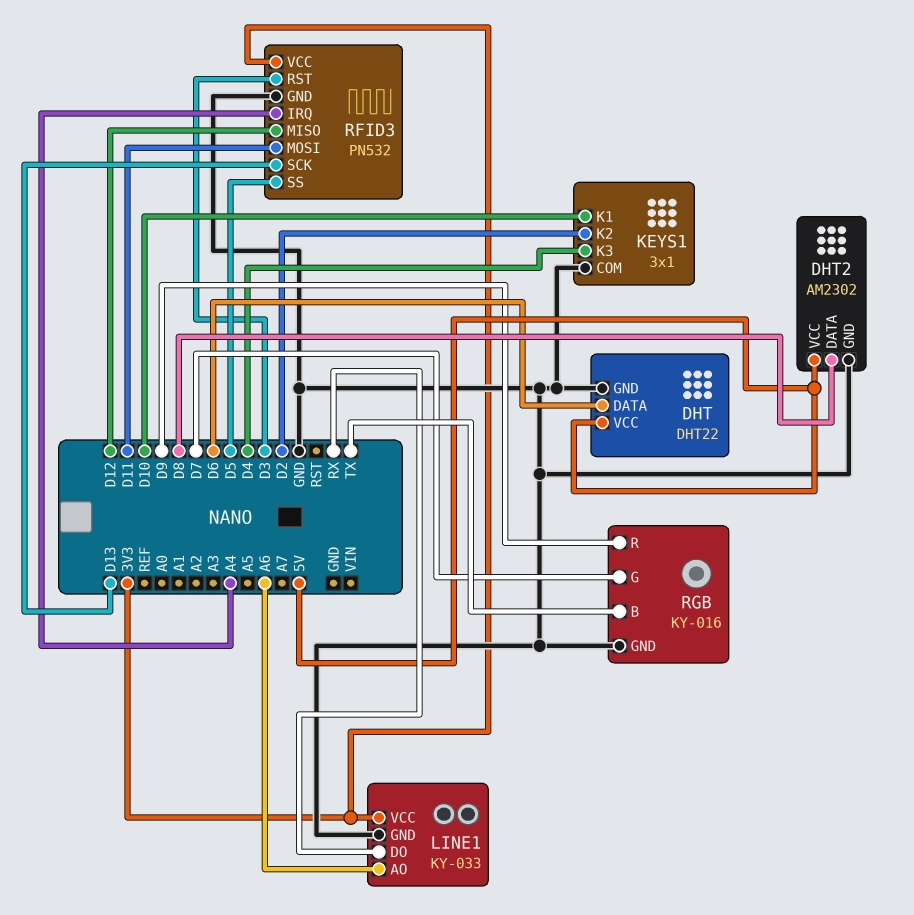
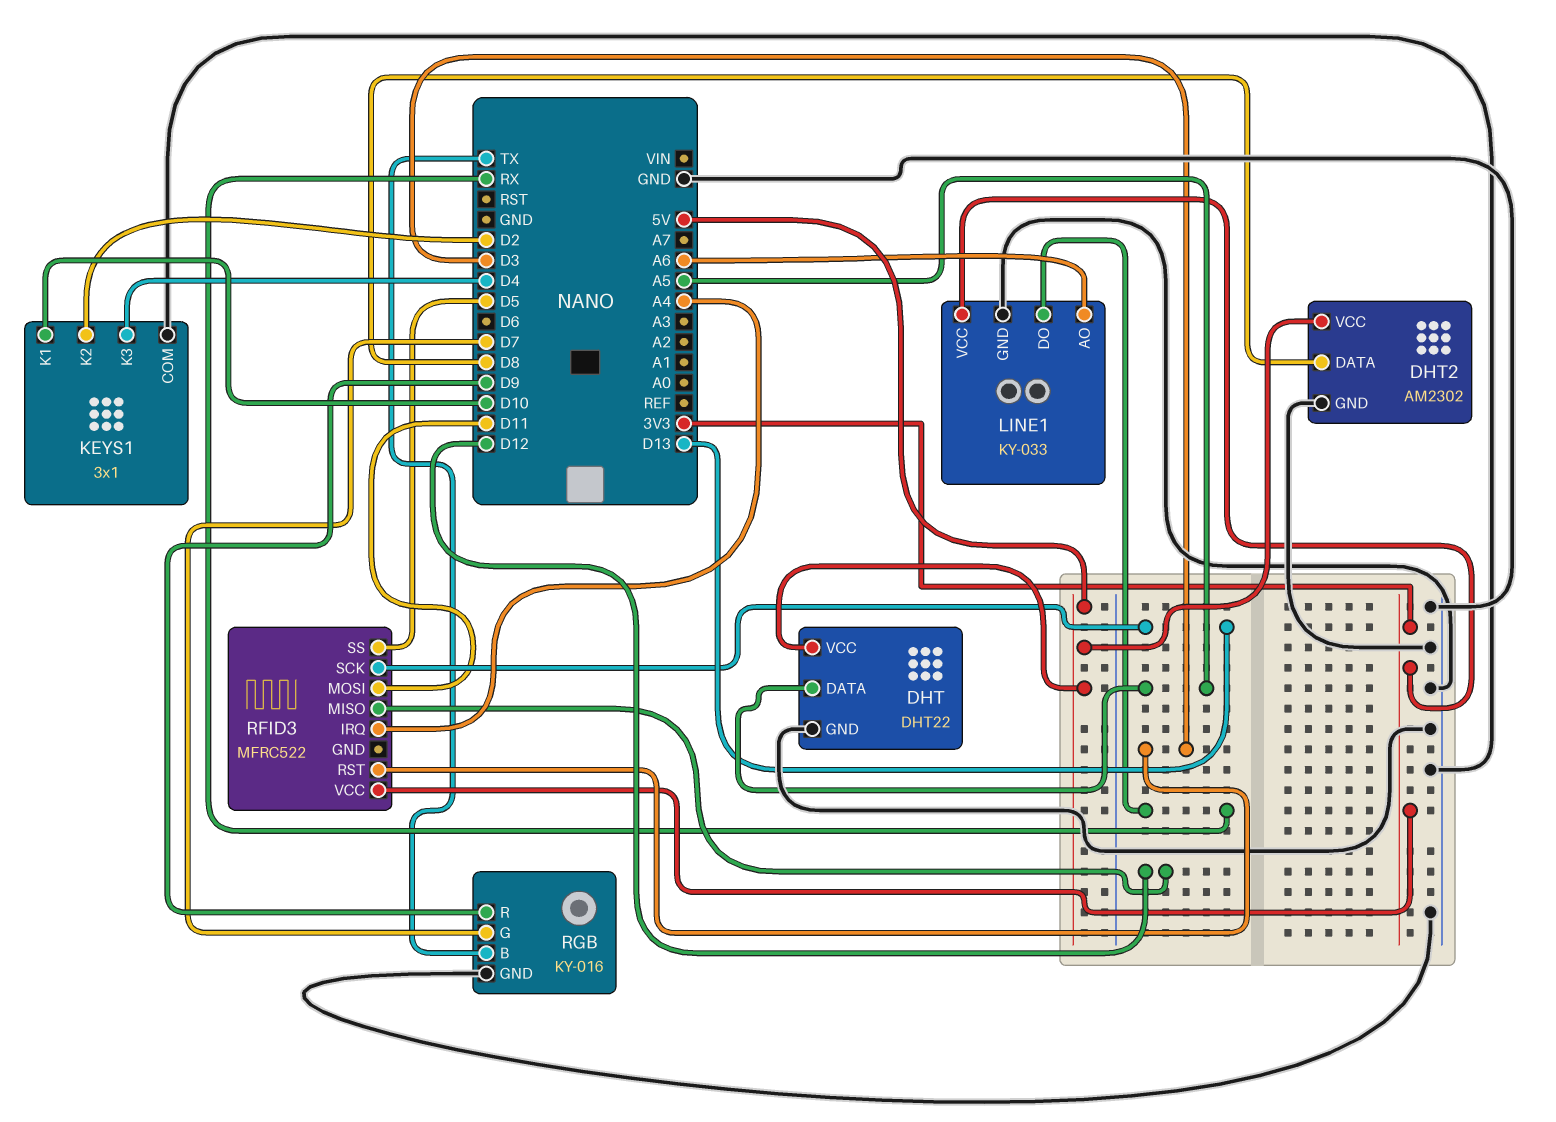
DHT pin DATA: D6 -> A5
RFID3: PN532 -> MFRC522
RFID3 pin GND: GND -> none

